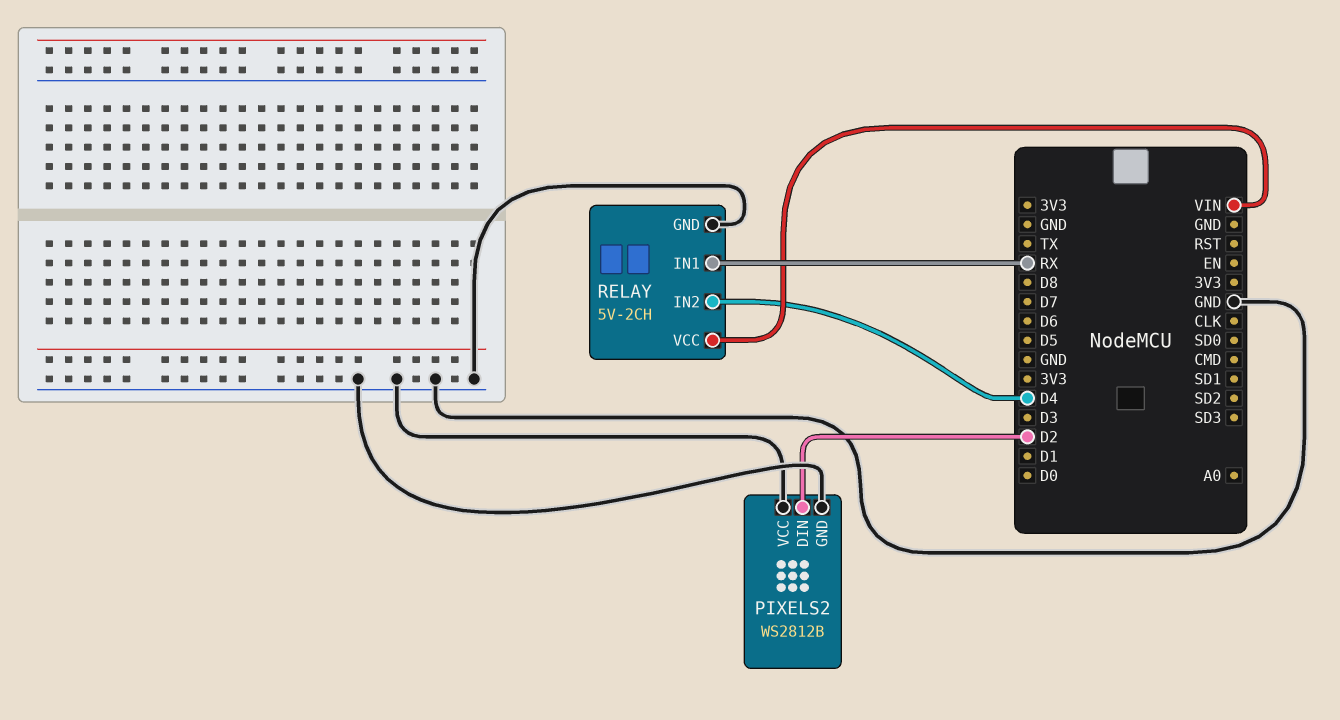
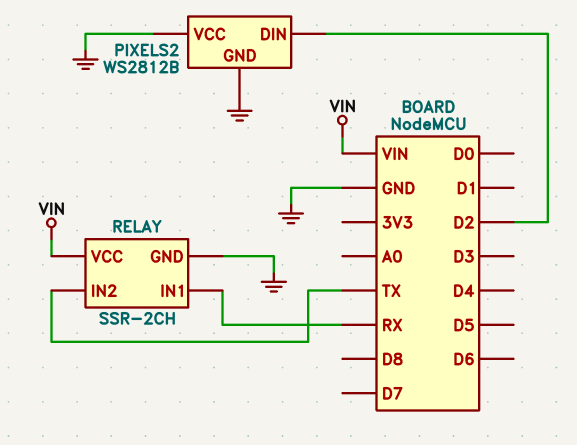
RELAY: 5V-2CH -> SSR-2CH
RELAY pin IN2: D4 -> TX

